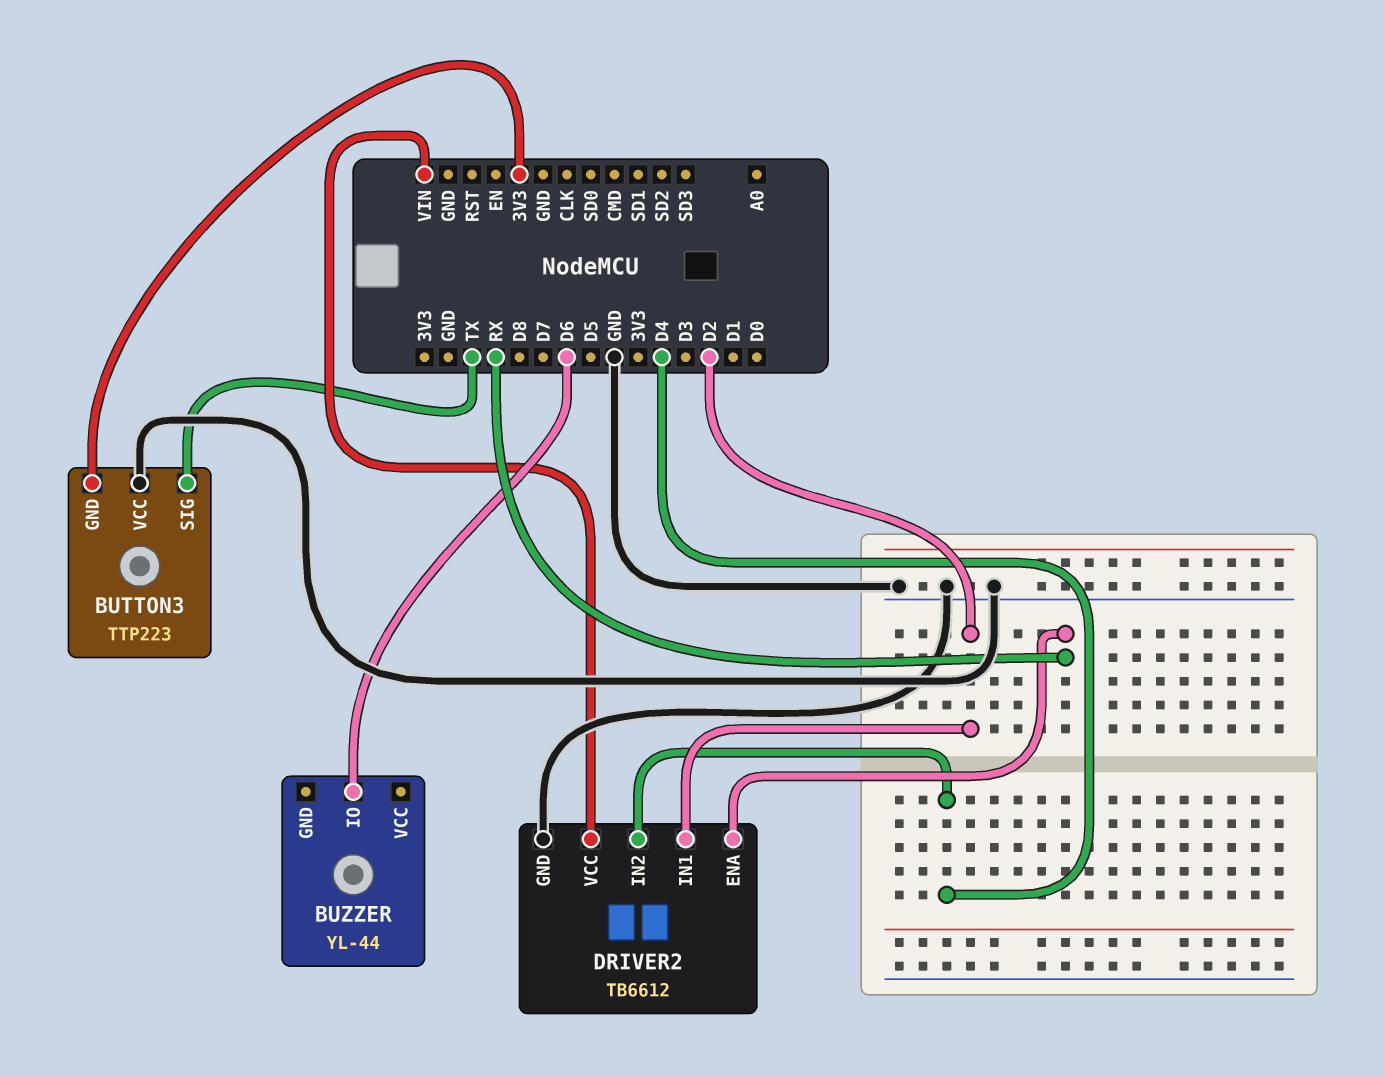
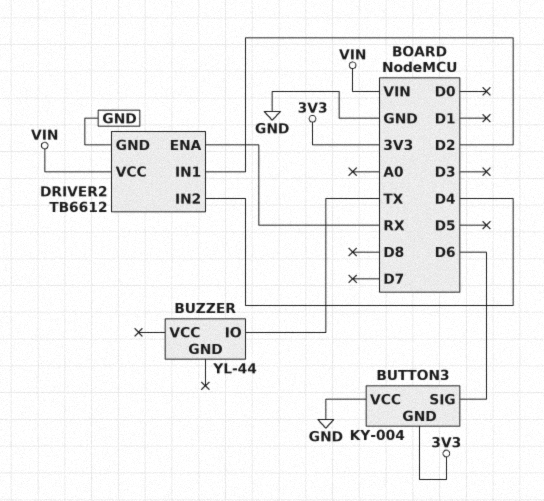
BUTTON3: TTP223 -> KY-004
BUTTON3 pin SIG: TX -> D6
BUZZER pin IO: D6 -> TX

